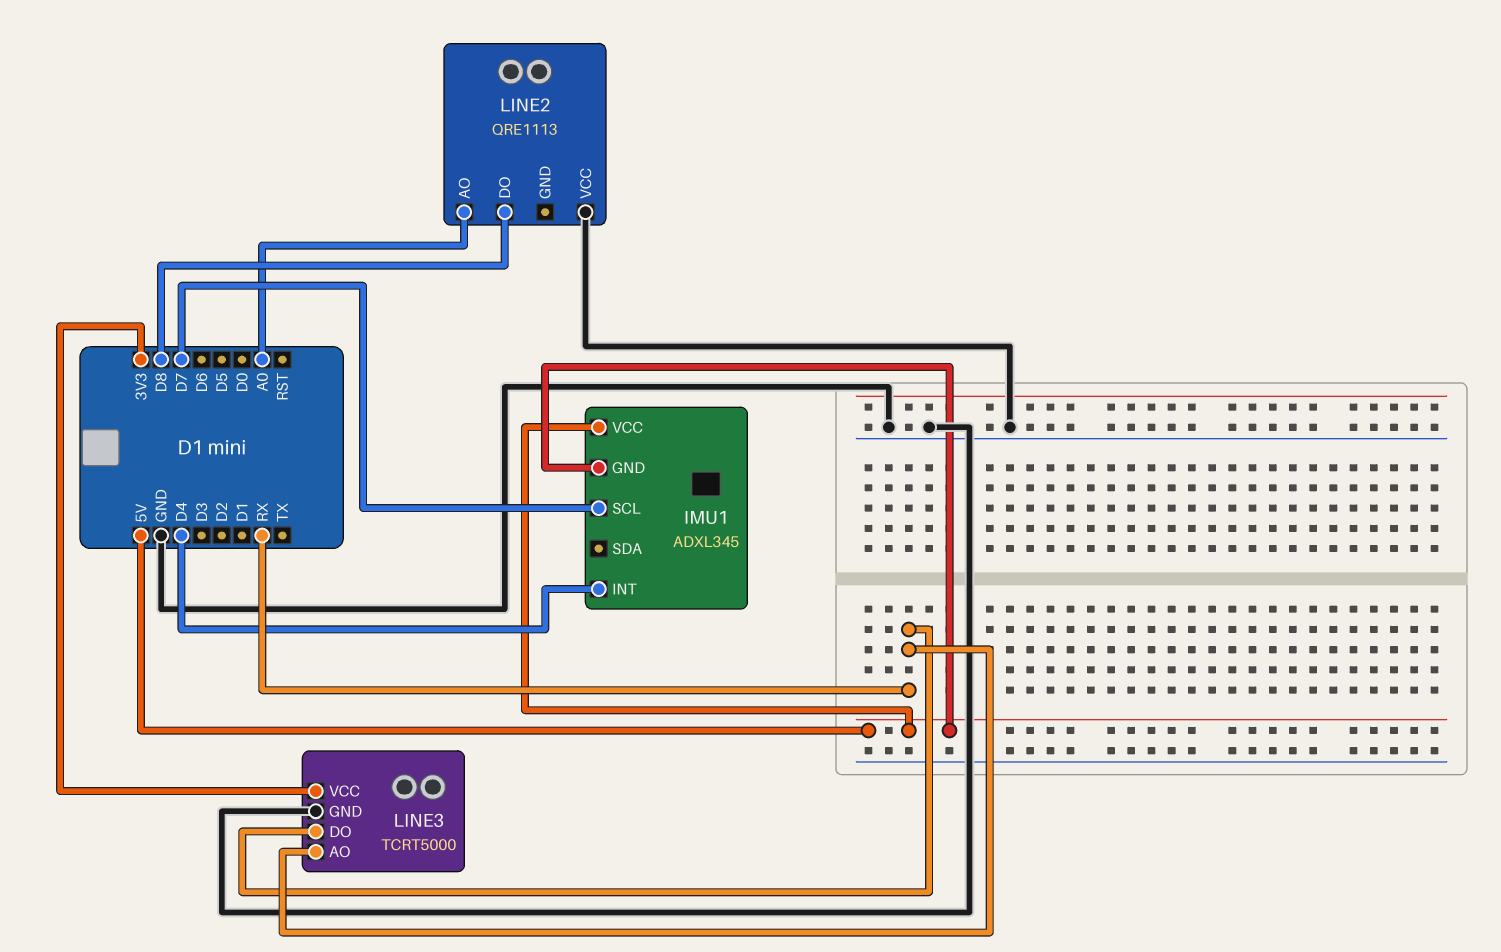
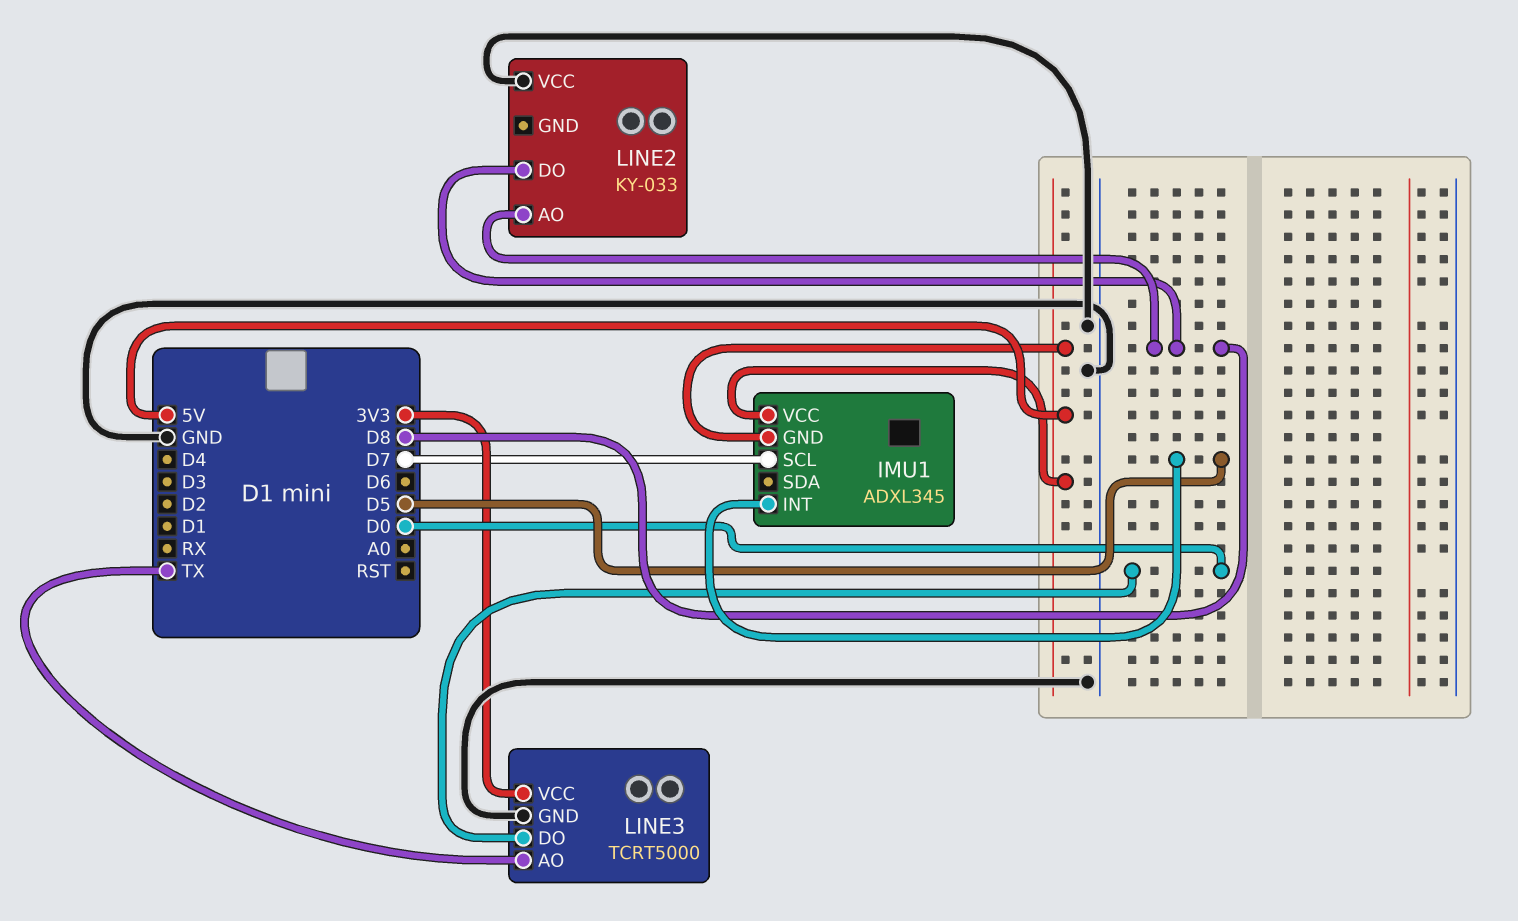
IMU1 pin INT: D4 -> D5
LINE2: QRE1113 -> KY-033
LINE2 pin AO: A0 -> D8
LINE3 pin AO: RX -> TX
LINE3 pin DO: RX -> D0

